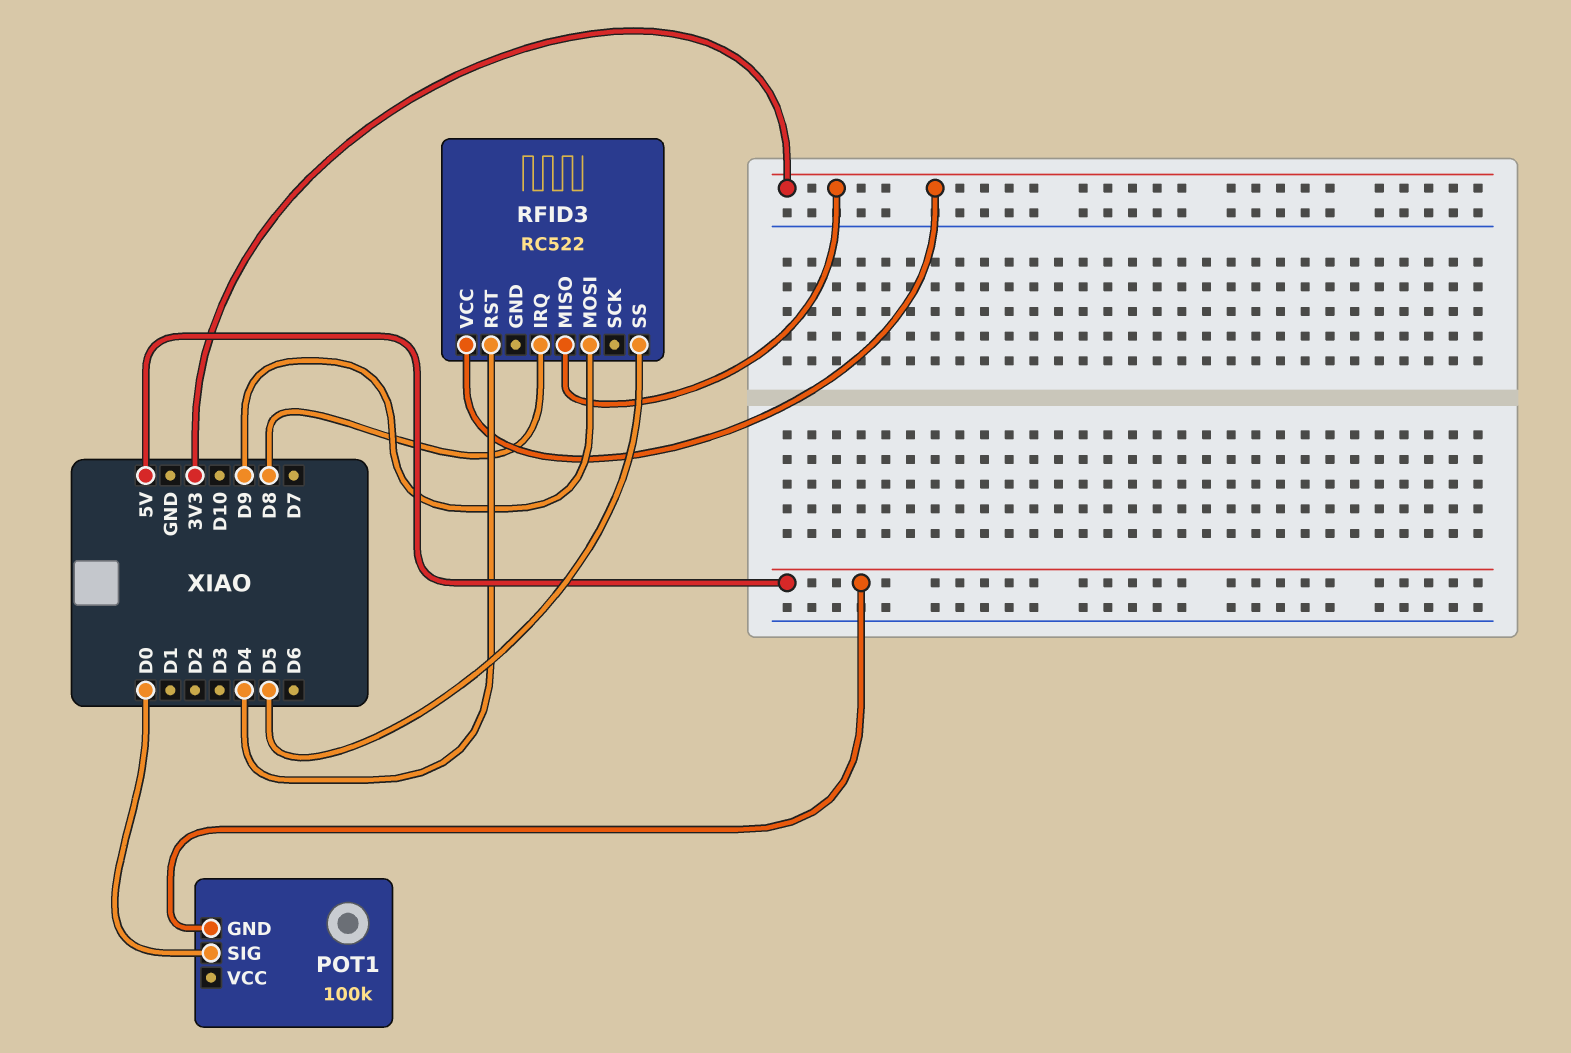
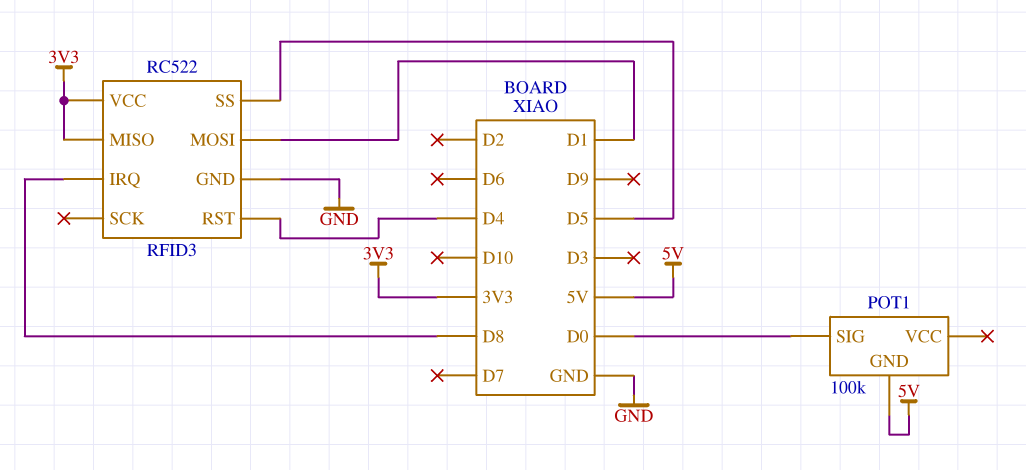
RFID3 pin GND: none -> GND
RFID3 pin MOSI: D9 -> D1

